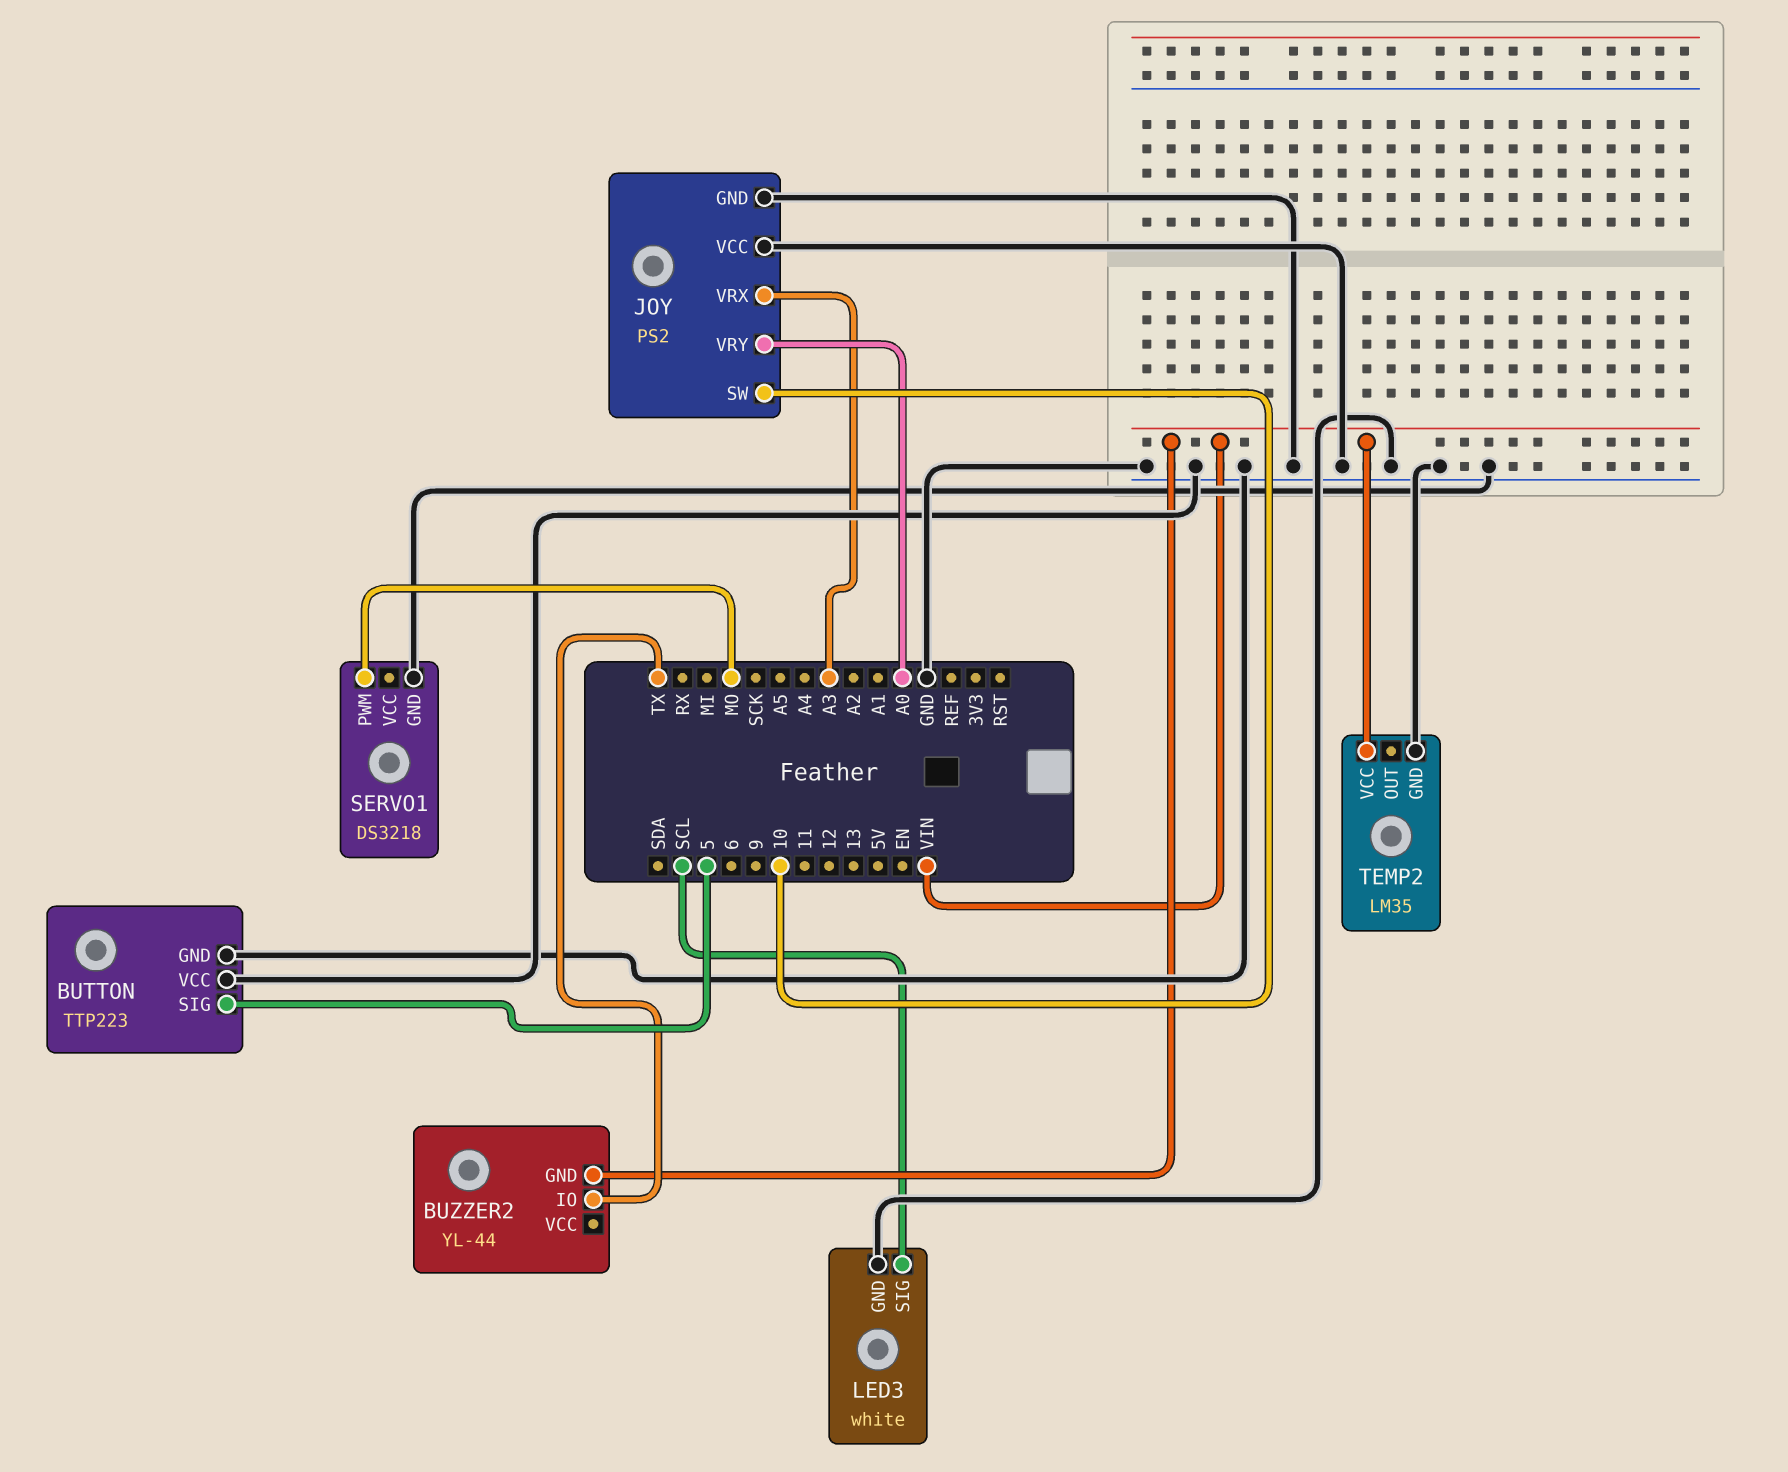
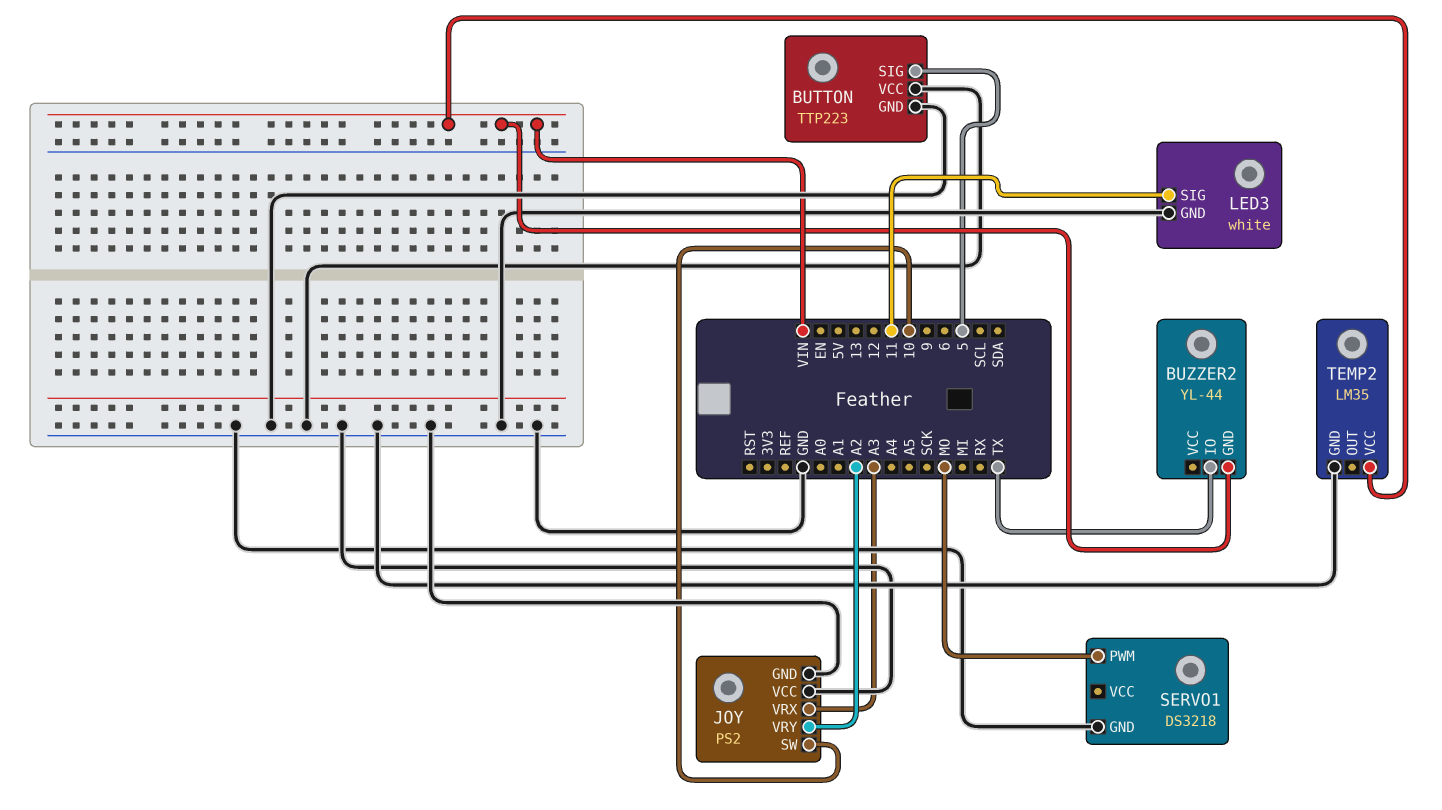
JOY pin VRY: A0 -> A2
LED3 pin SIG: SCL -> 11

